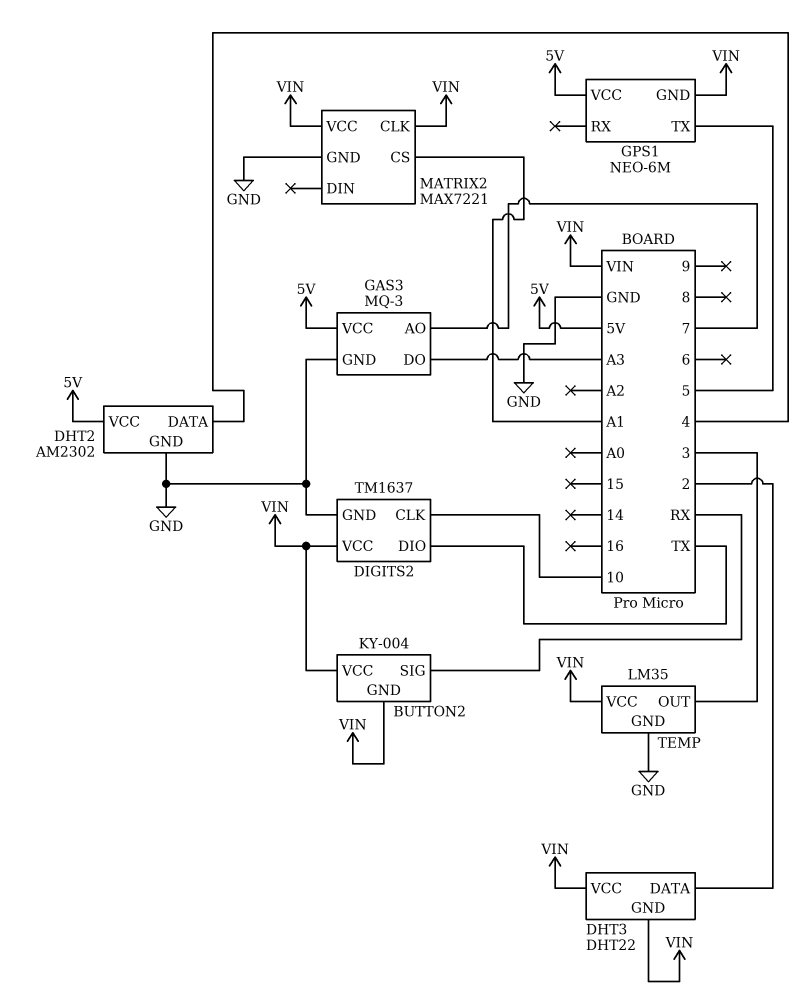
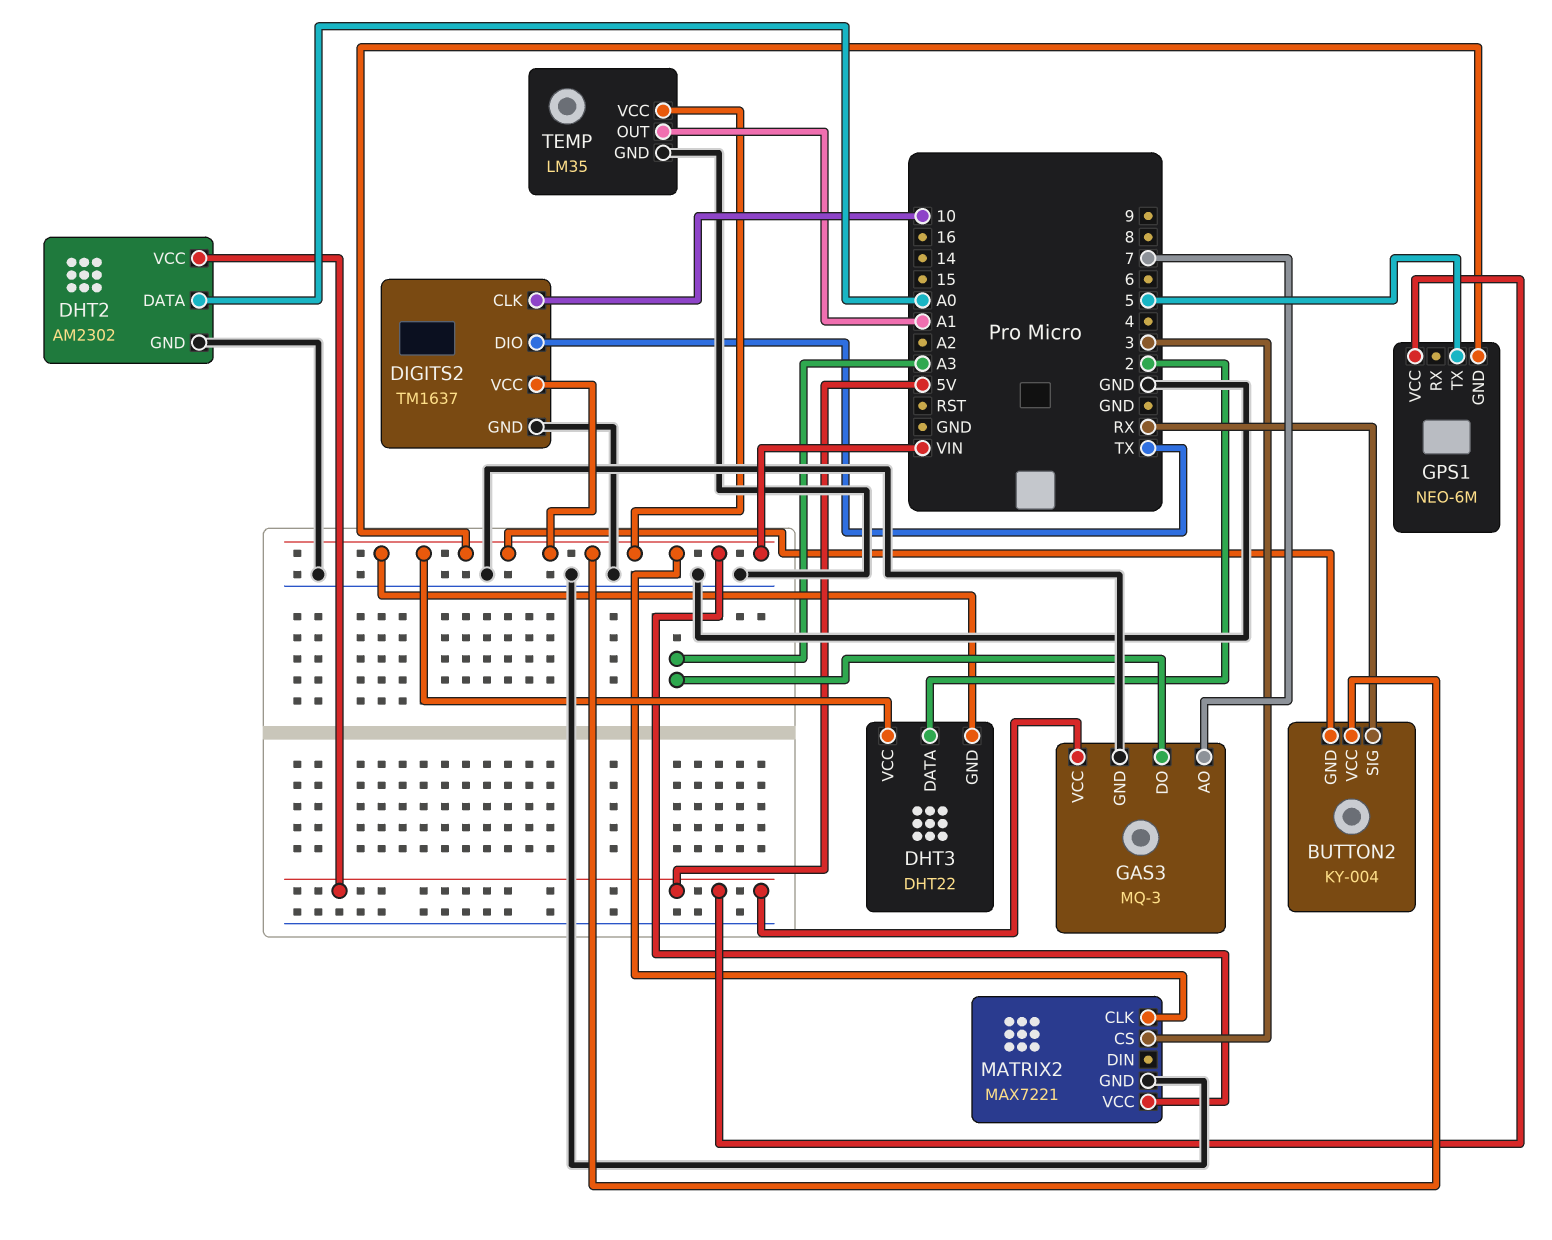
DHT2 pin DATA: 4 -> A0
MATRIX2 pin CS: A1 -> 3
TEMP pin OUT: 3 -> A1

